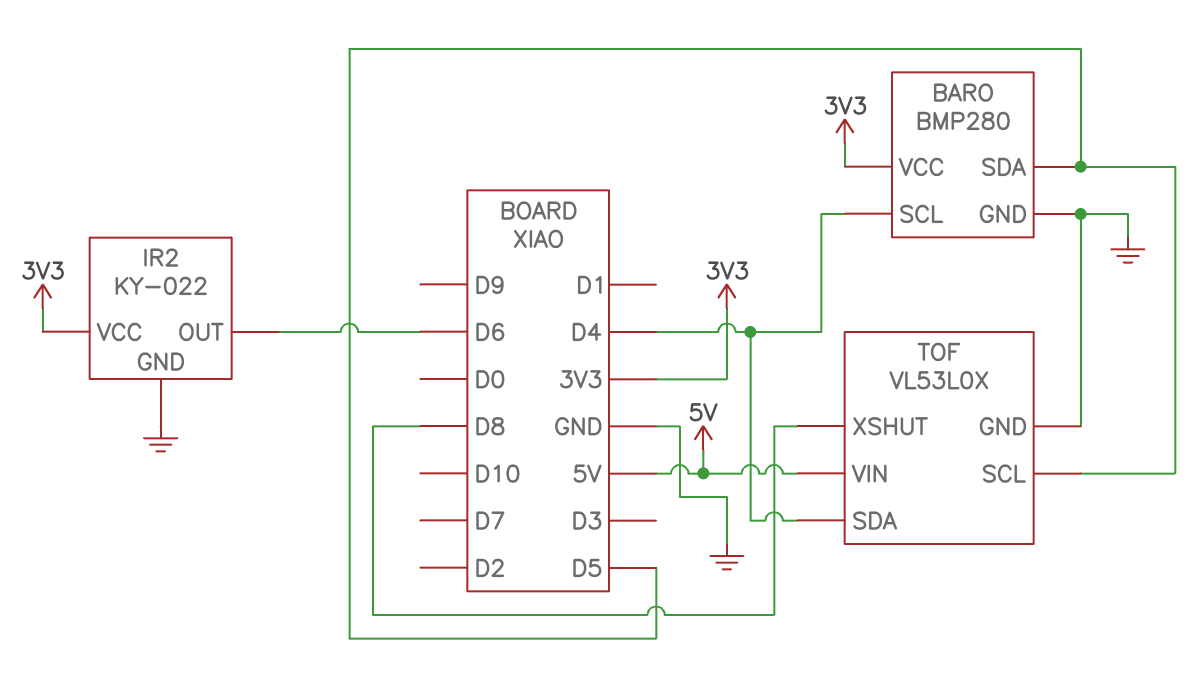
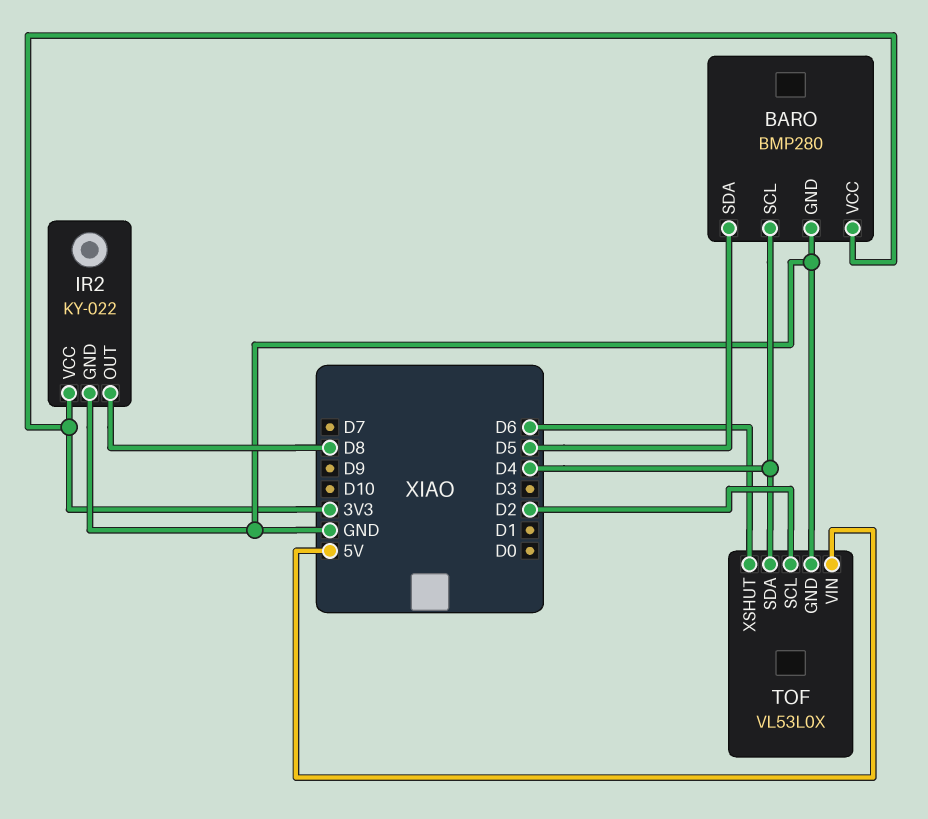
IR2 pin OUT: D6 -> D8
TOF pin SCL: D5 -> D2
TOF pin XSHUT: D8 -> D6

